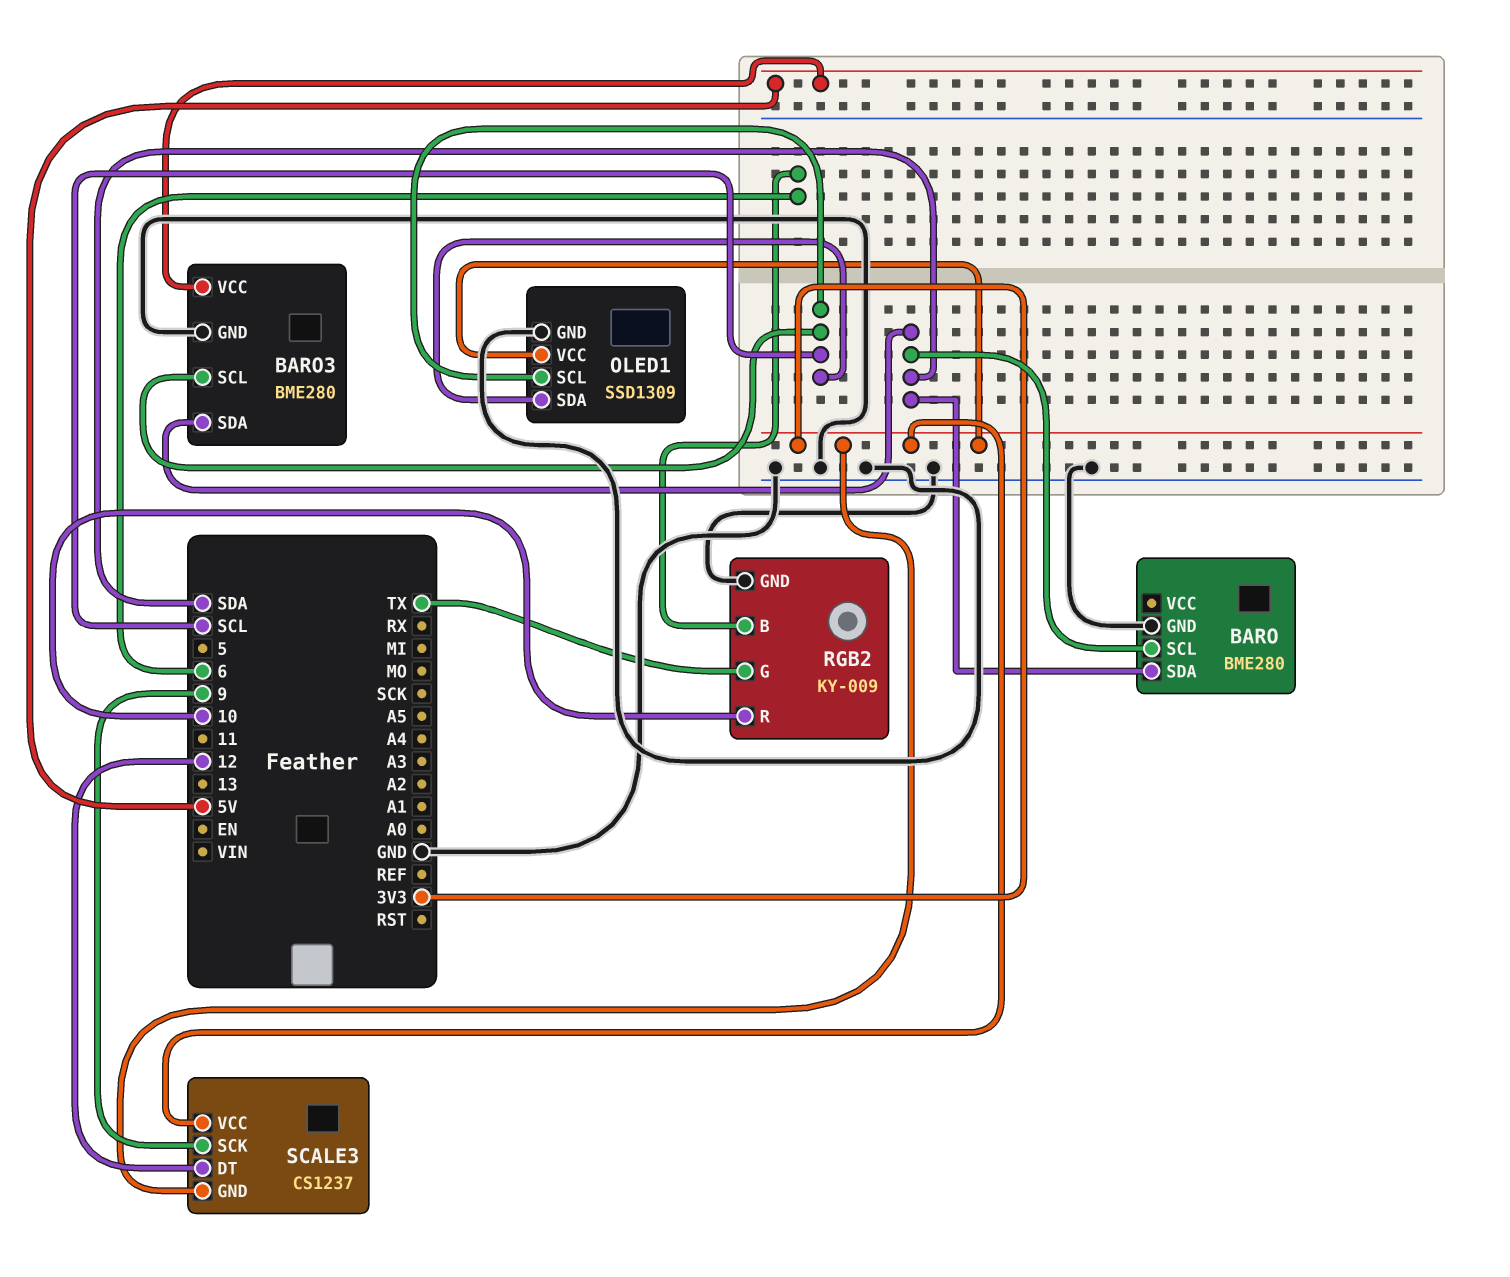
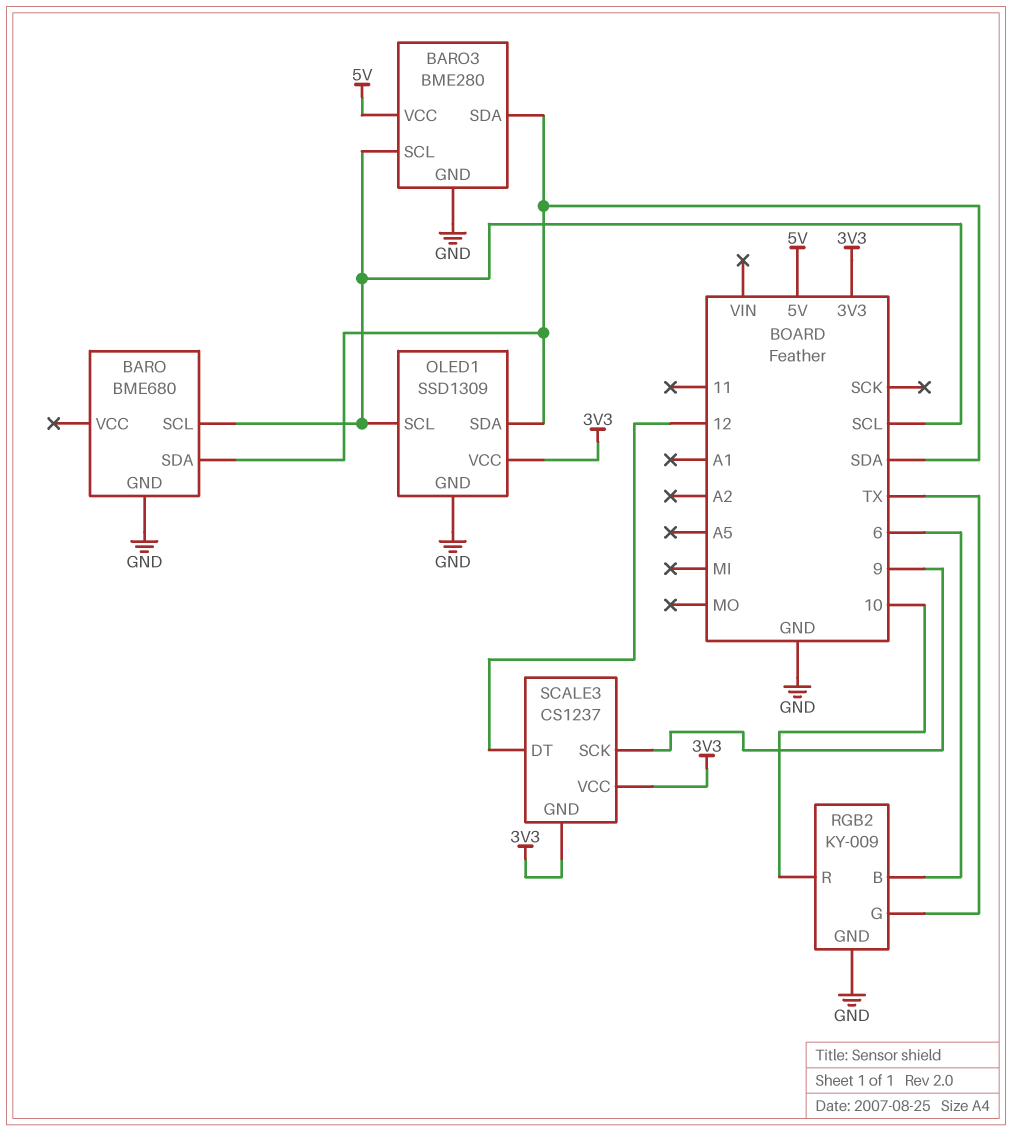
BARO: BME280 -> BME680
BARO pin SCL: SDA -> SCL
OLED1 pin SDA: SCL -> SDA

